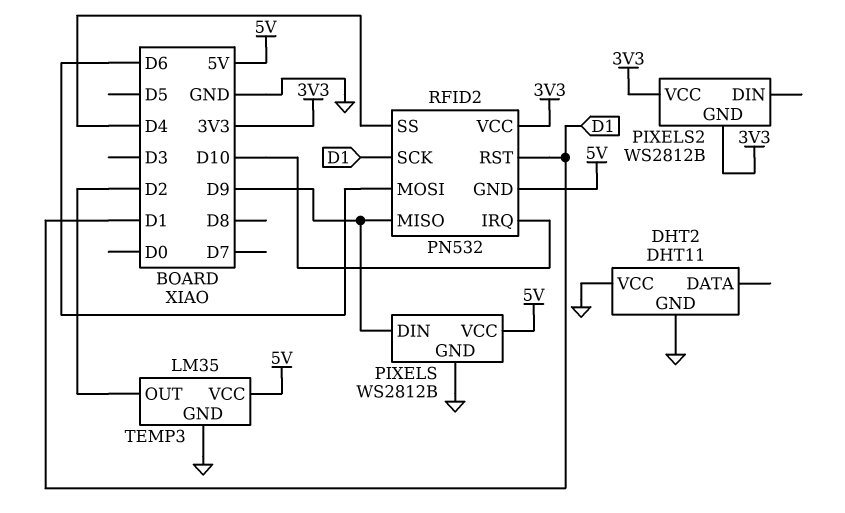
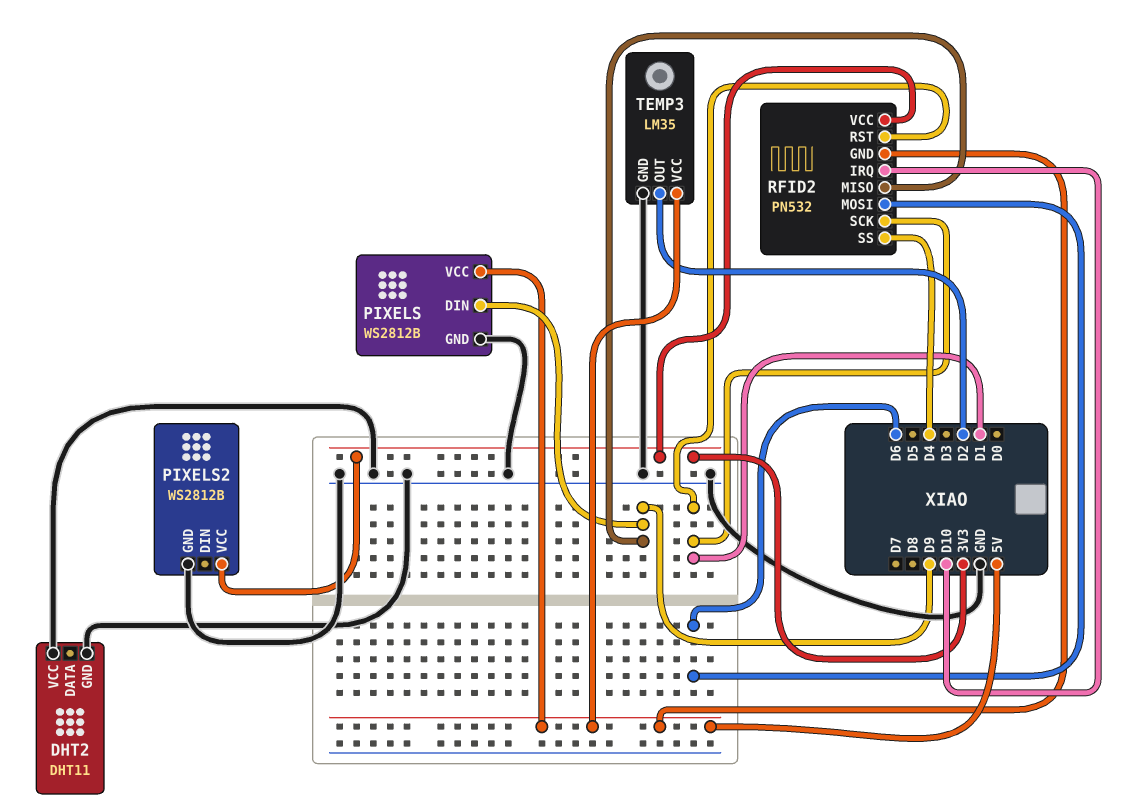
PIXELS2 pin GND: 3V3 -> GND

